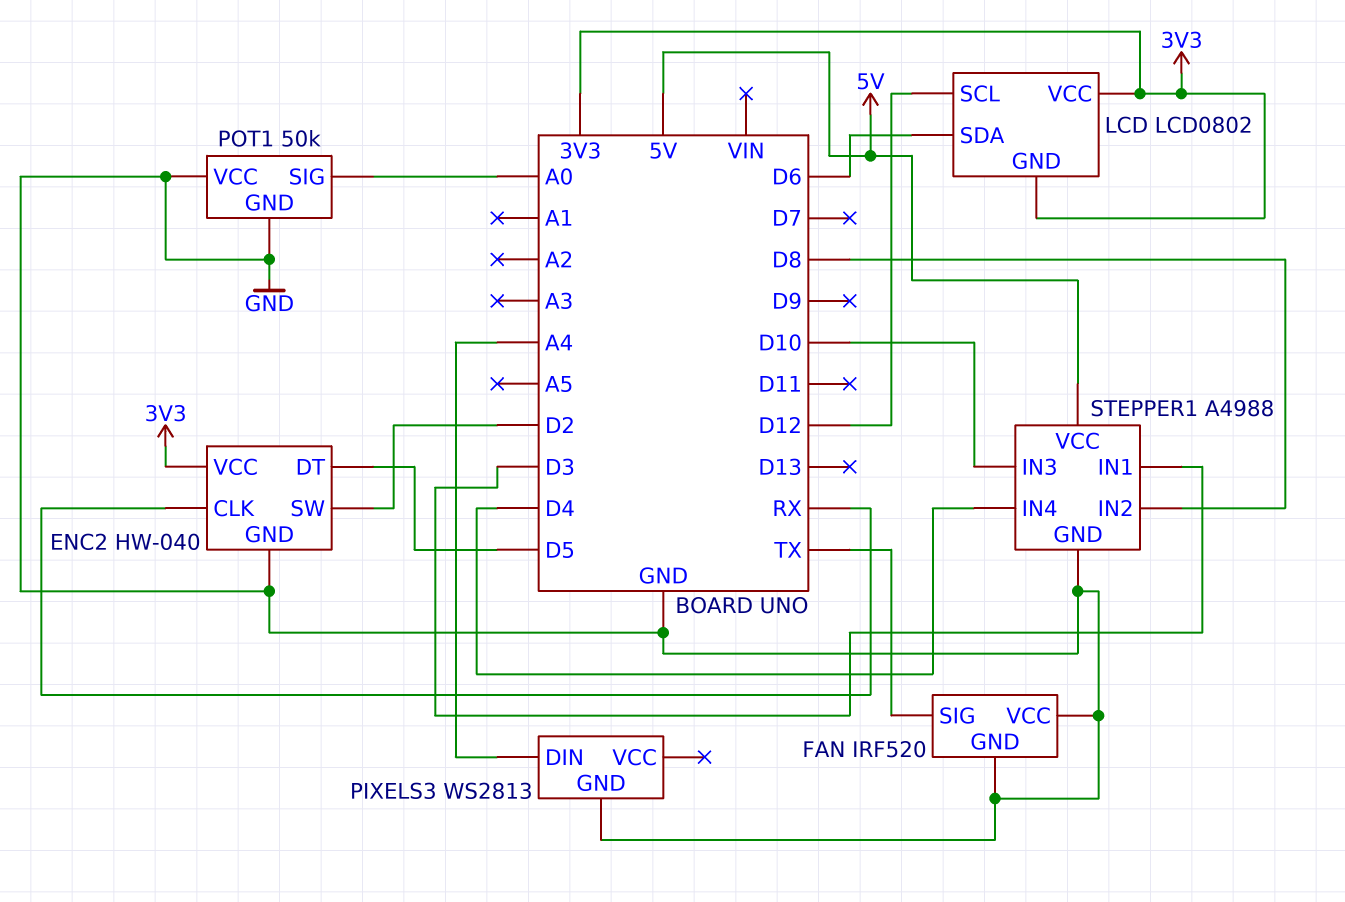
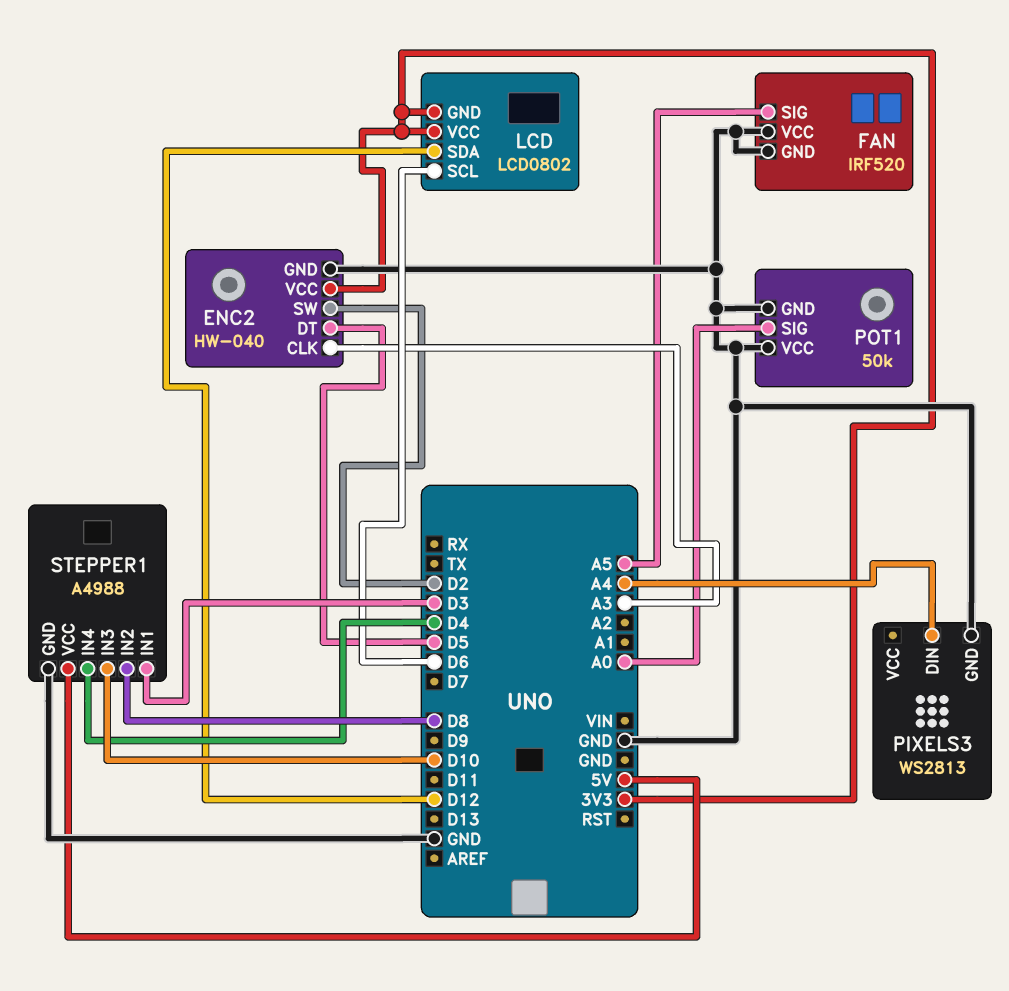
ENC2 pin CLK: RX -> A3
FAN pin SIG: TX -> A5
LCD pin SCL: D12 -> D6
LCD pin SDA: D6 -> D12

